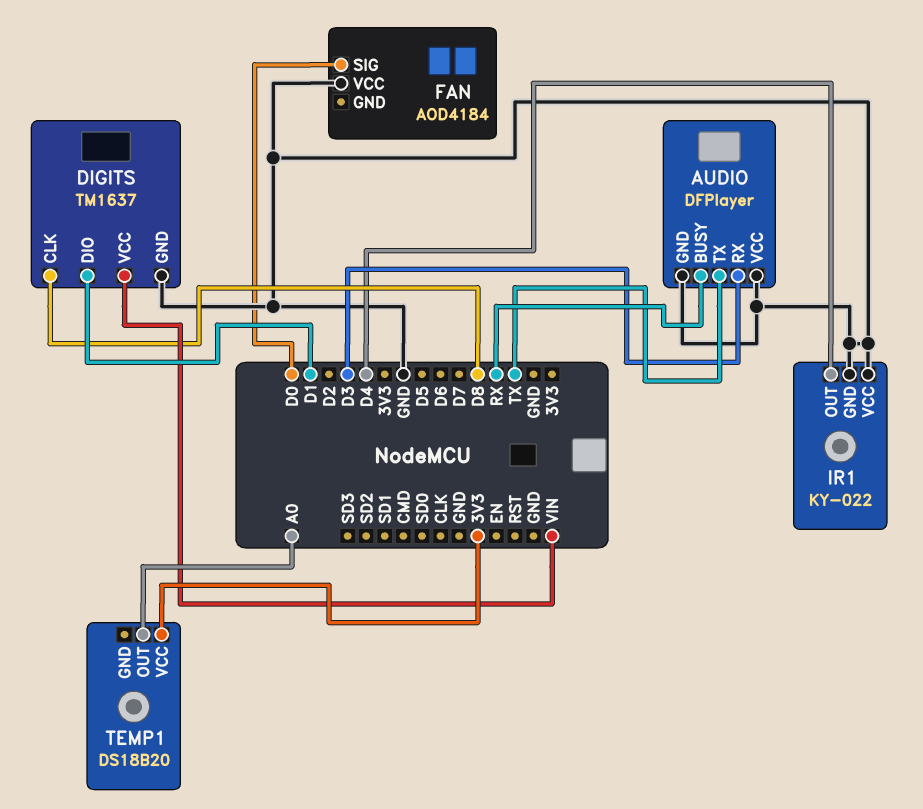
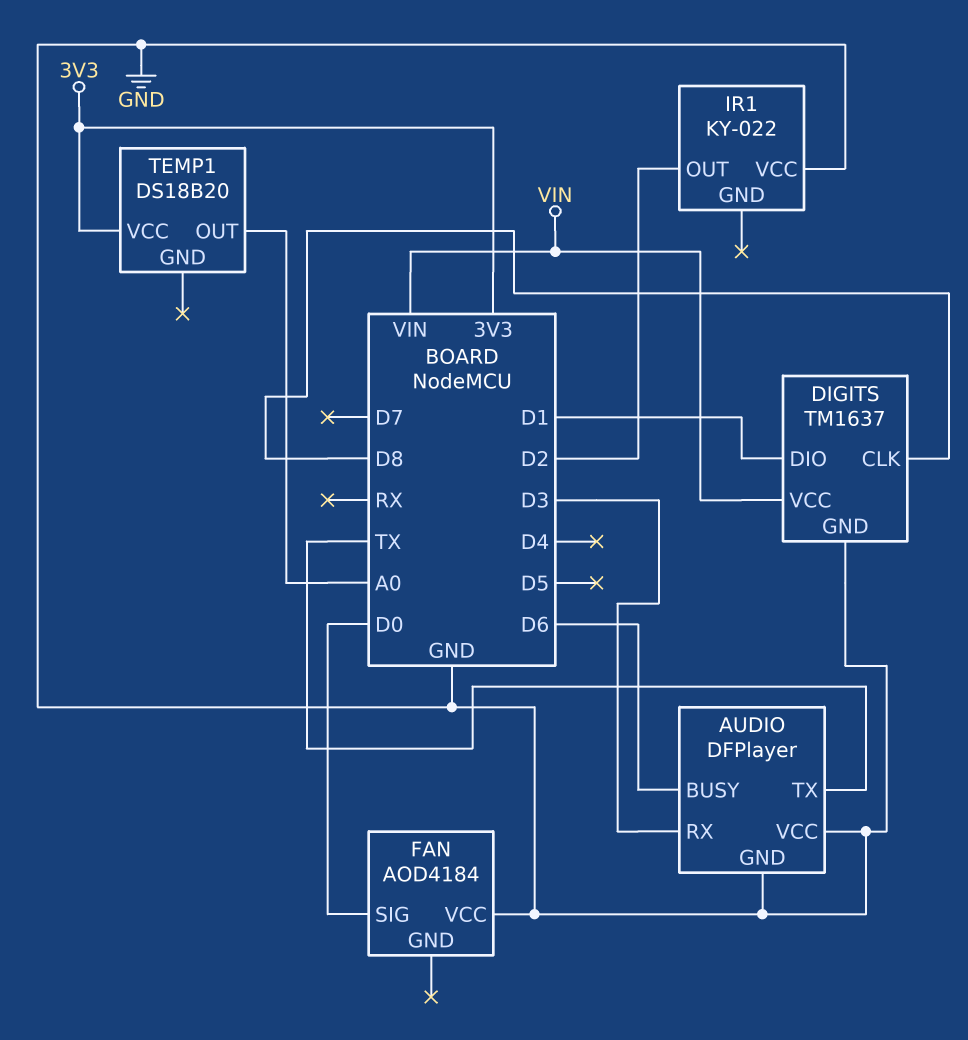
AUDIO pin BUSY: RX -> D6
IR1 pin GND: GND -> none
IR1 pin OUT: D4 -> D2

